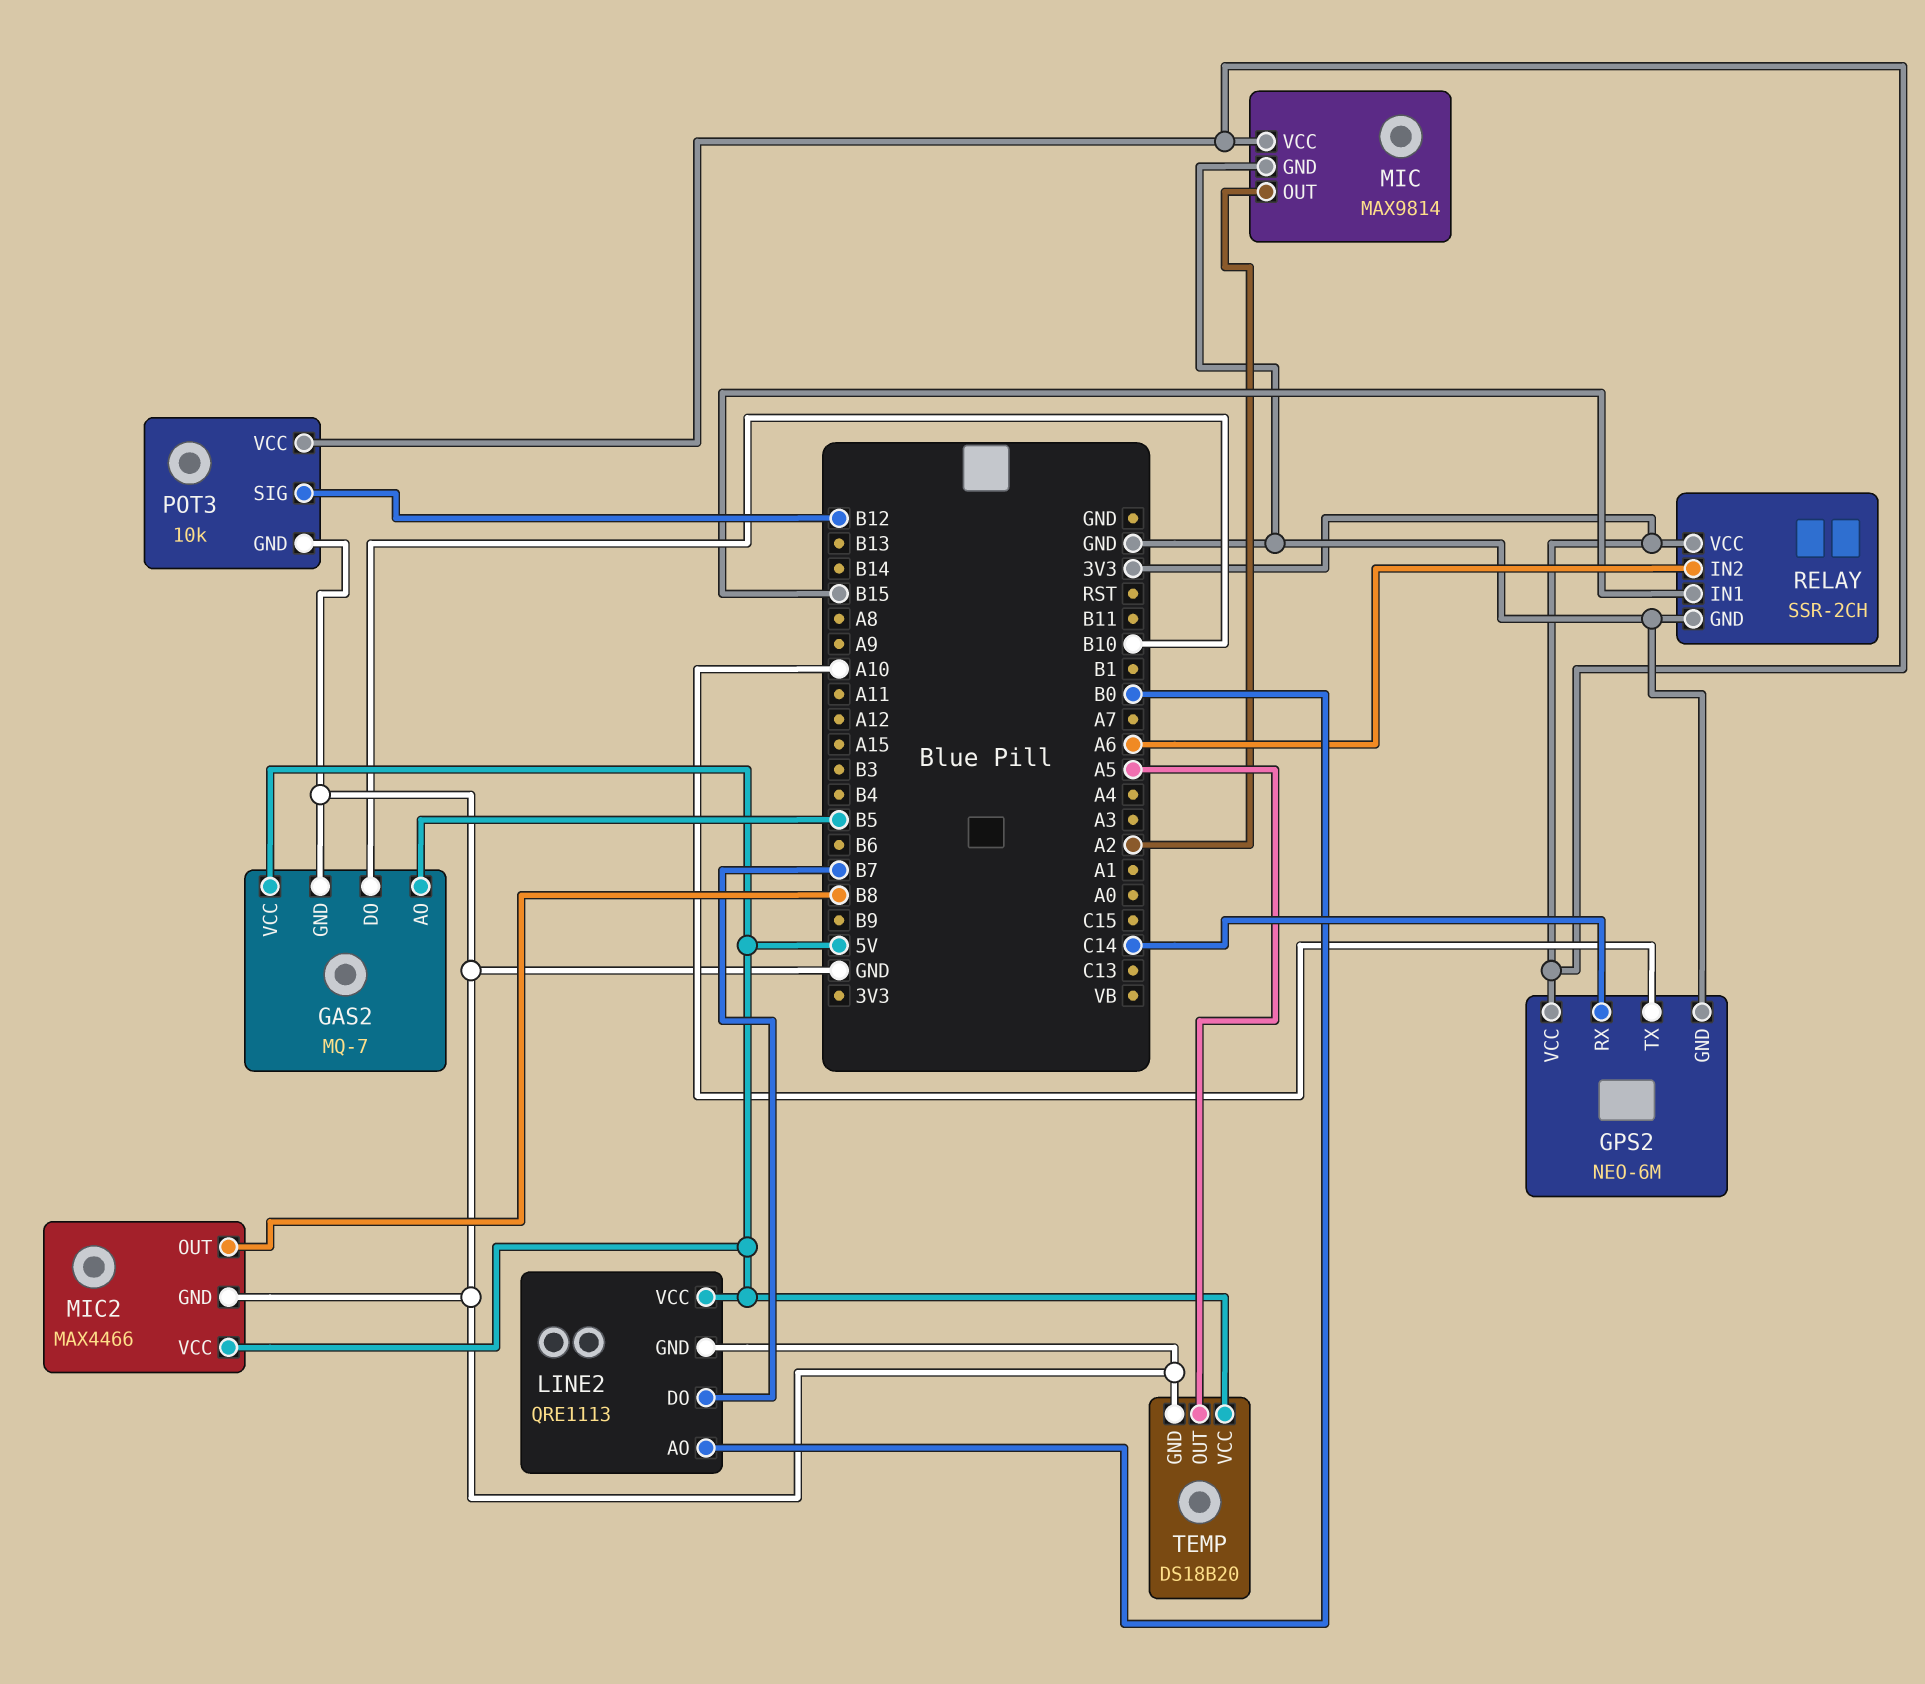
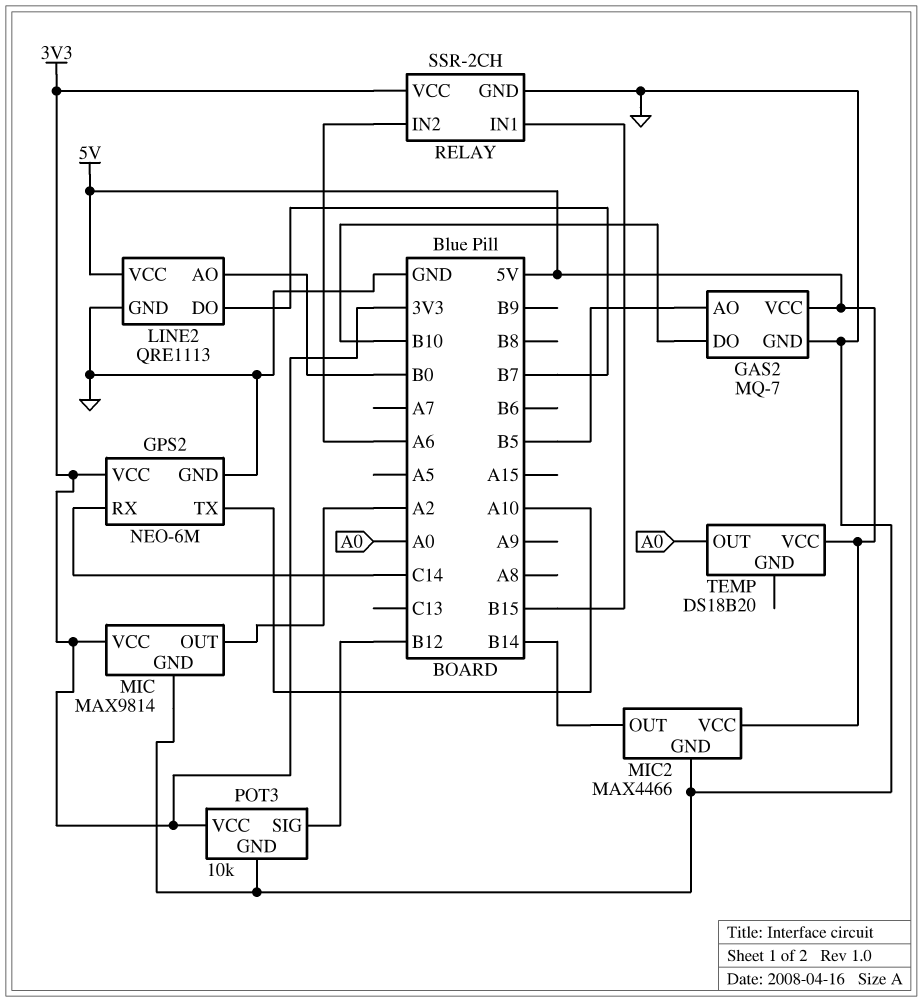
MIC2 pin OUT: B8 -> B14
TEMP pin GND: GND -> none
TEMP pin OUT: A5 -> A0

